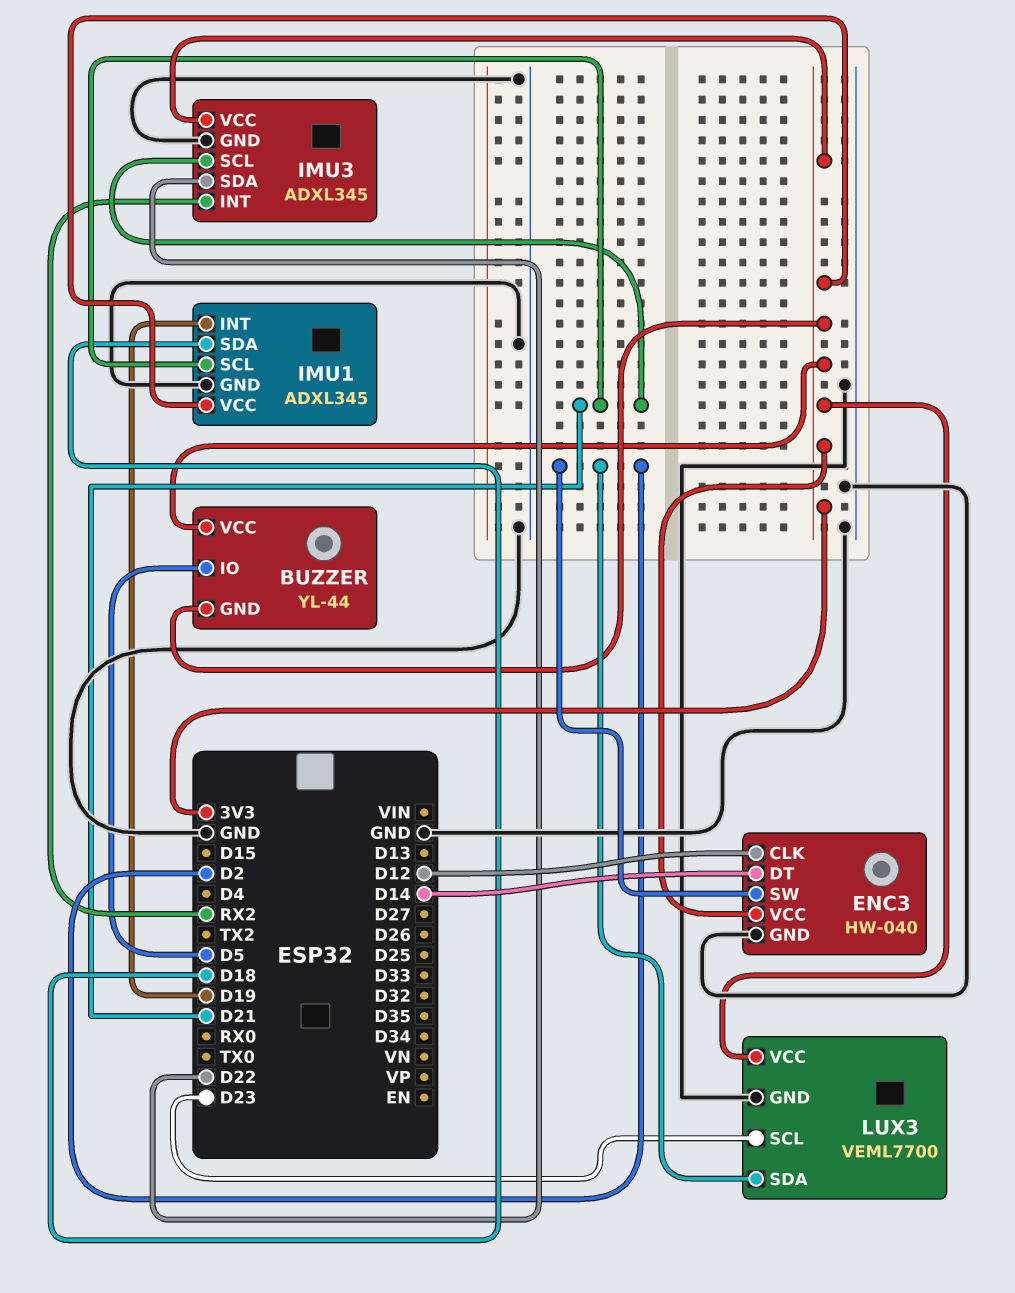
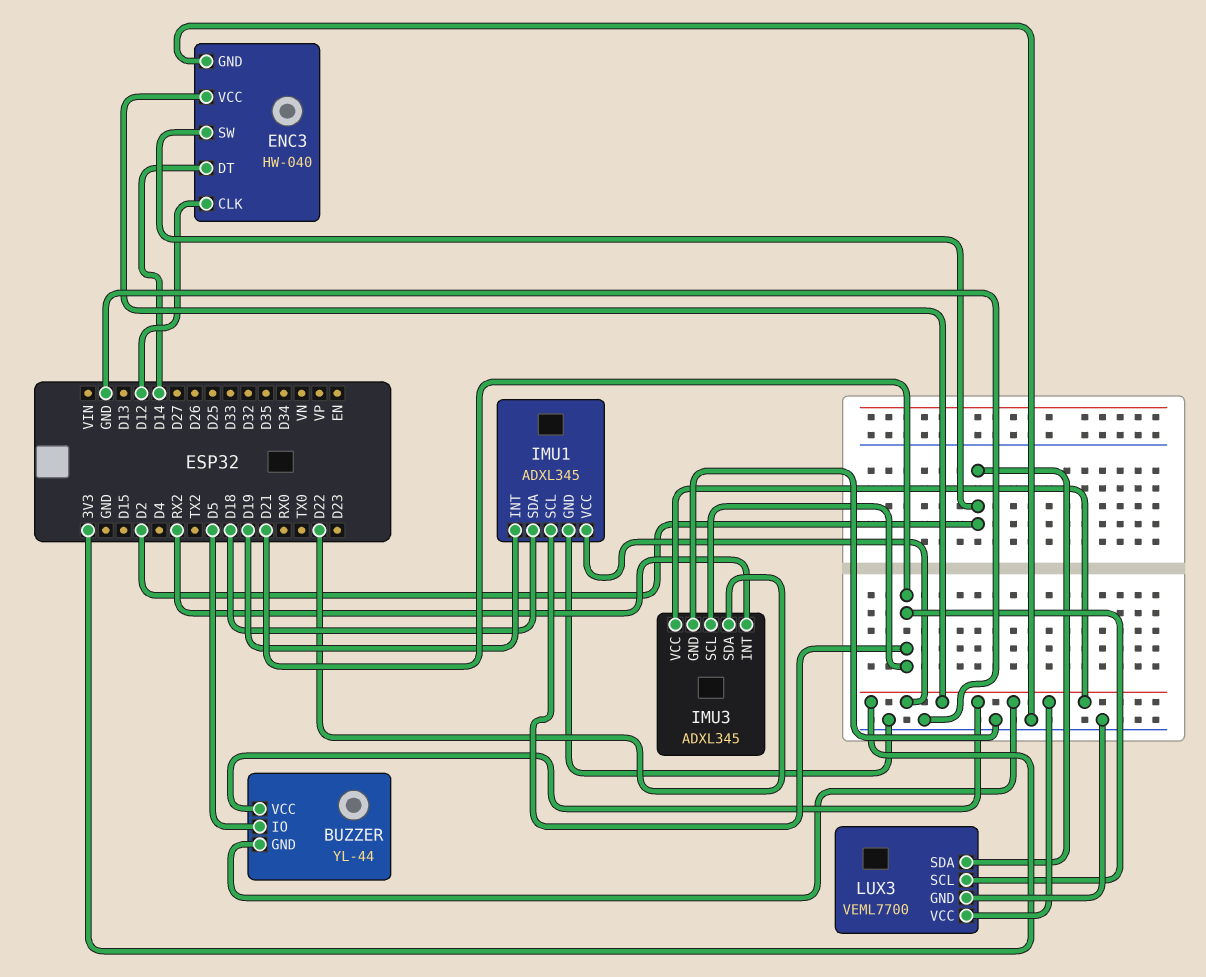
LUX3 pin SCL: D23 -> D21

